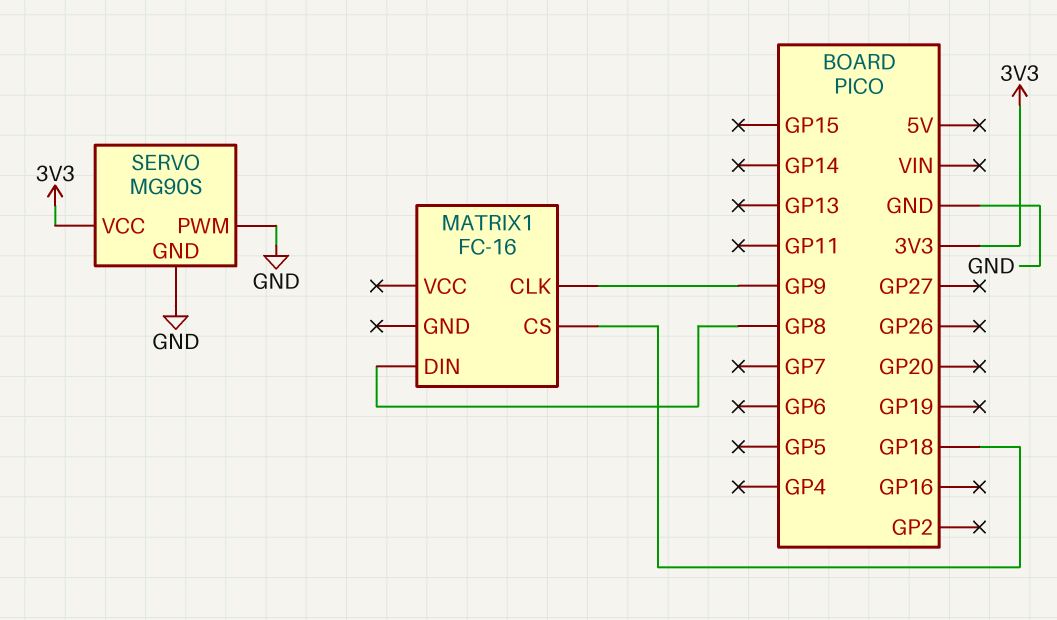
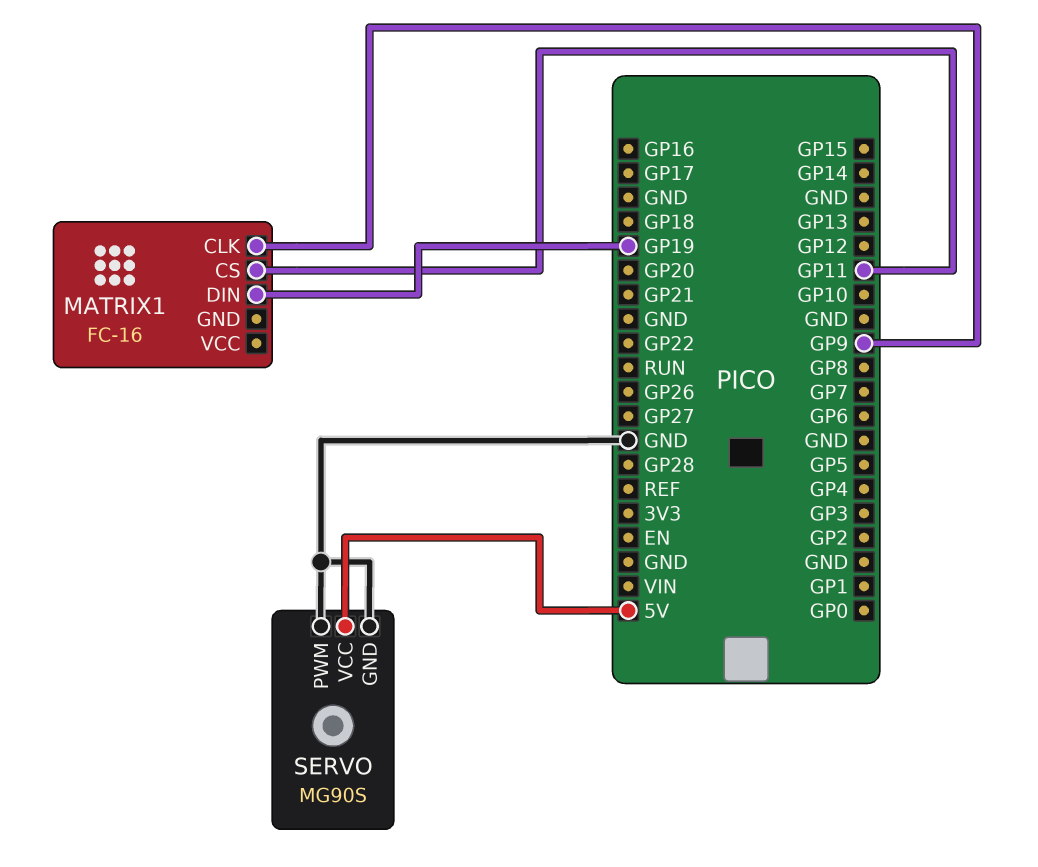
MATRIX1 pin CS: GP18 -> GP11
MATRIX1 pin DIN: GP8 -> GP19
SERVO pin VCC: 3V3 -> 5V

